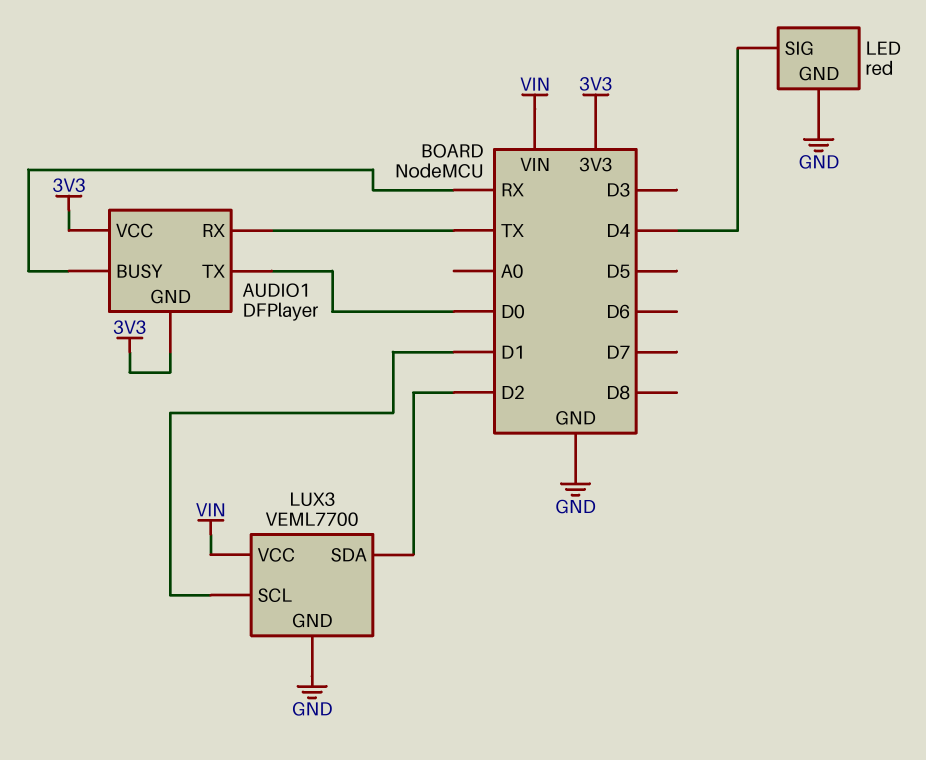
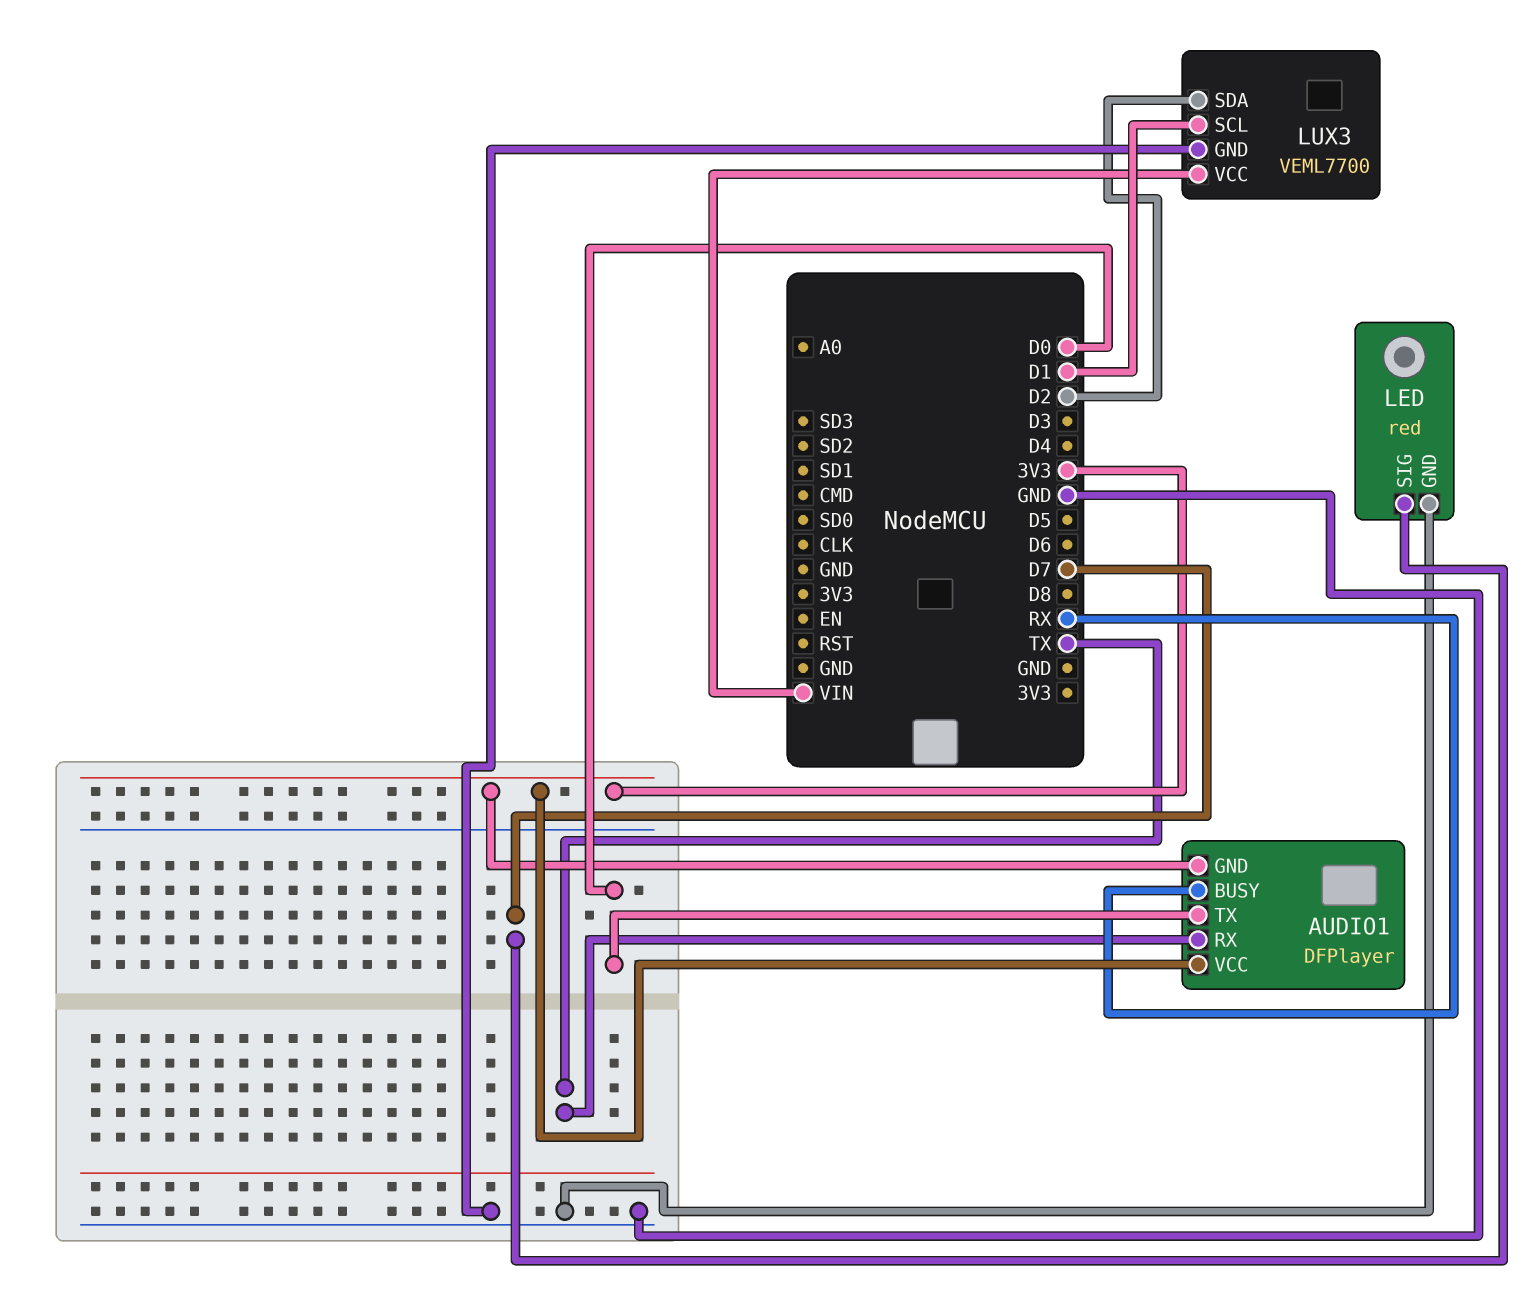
LED pin SIG: D4 -> D7

